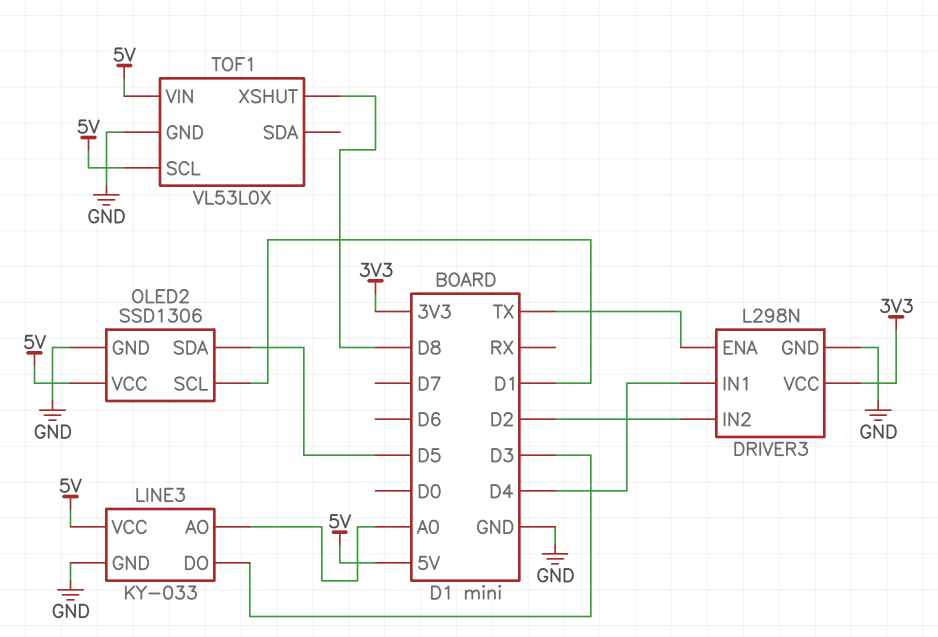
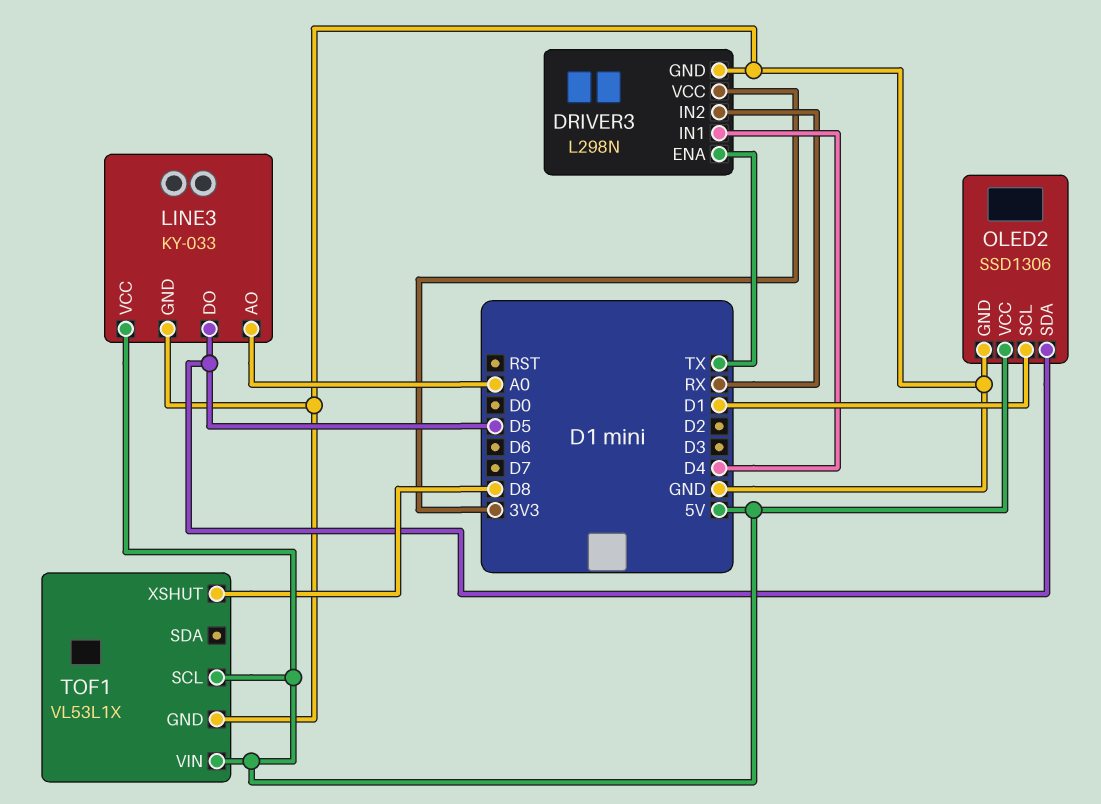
DRIVER3 pin IN2: D2 -> RX
LINE3 pin DO: D3 -> D5
TOF1: VL53L0X -> VL53L1X

